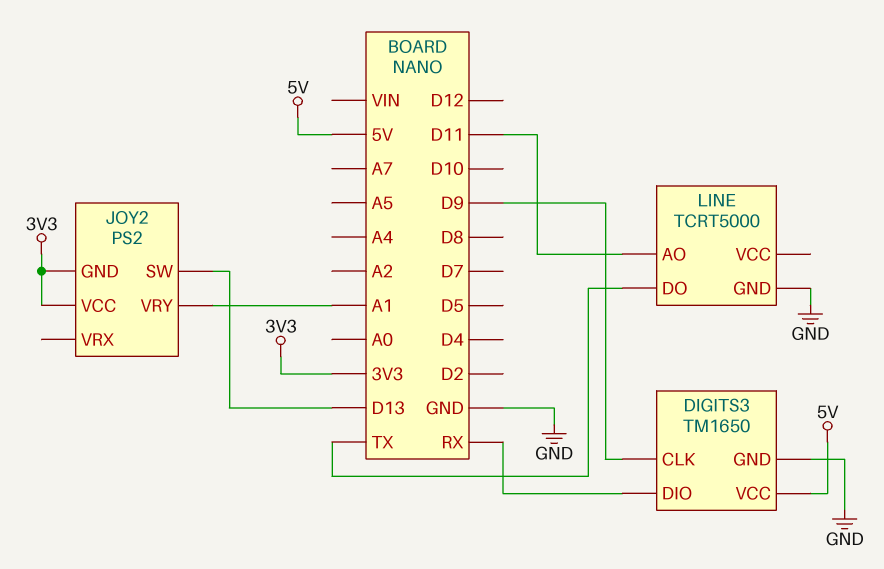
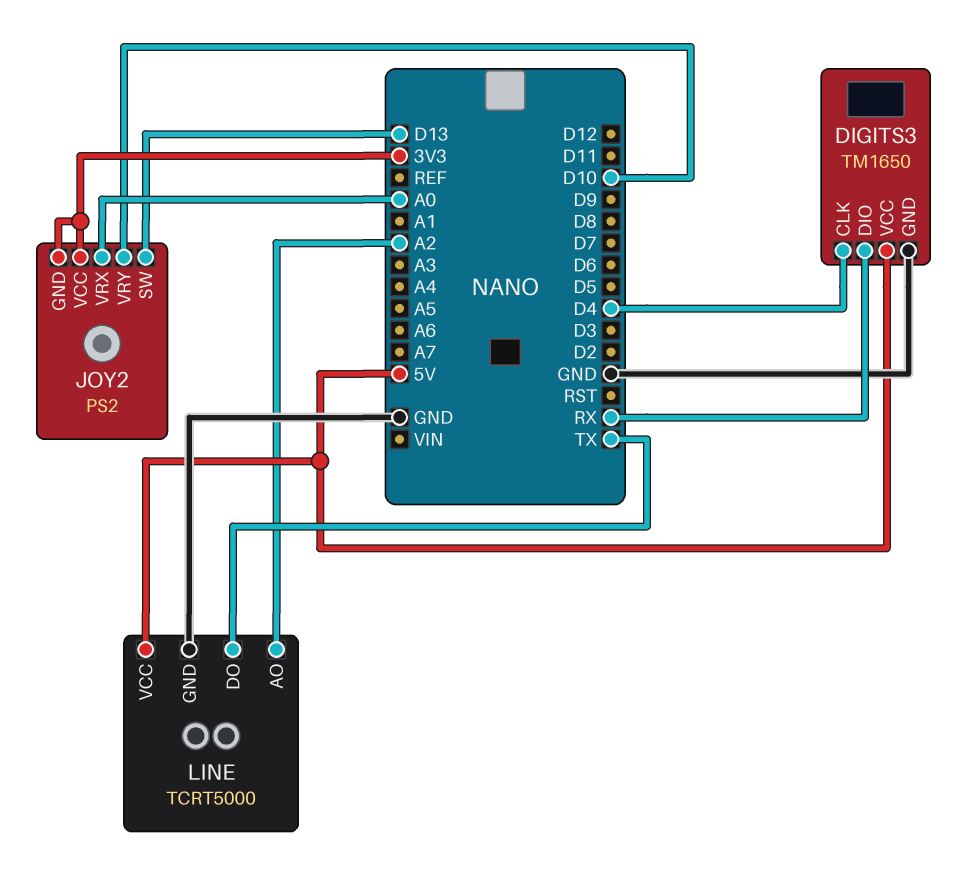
DIGITS3 pin CLK: D9 -> D4
JOY2 pin VRX: none -> A0
JOY2 pin VRY: A1 -> D10
LINE pin AO: D11 -> A2
LINE pin VCC: none -> 5V

